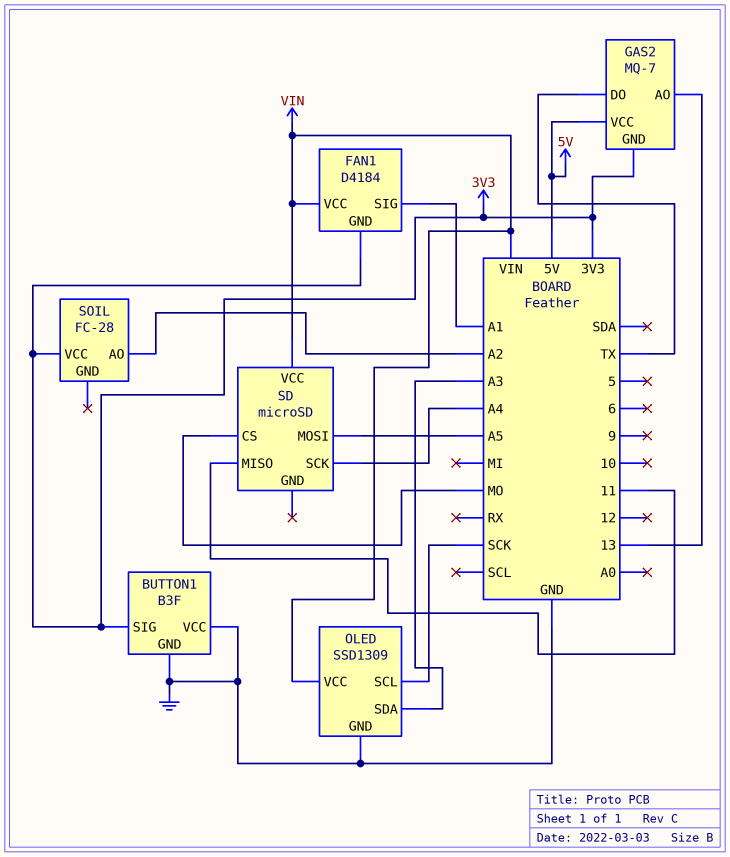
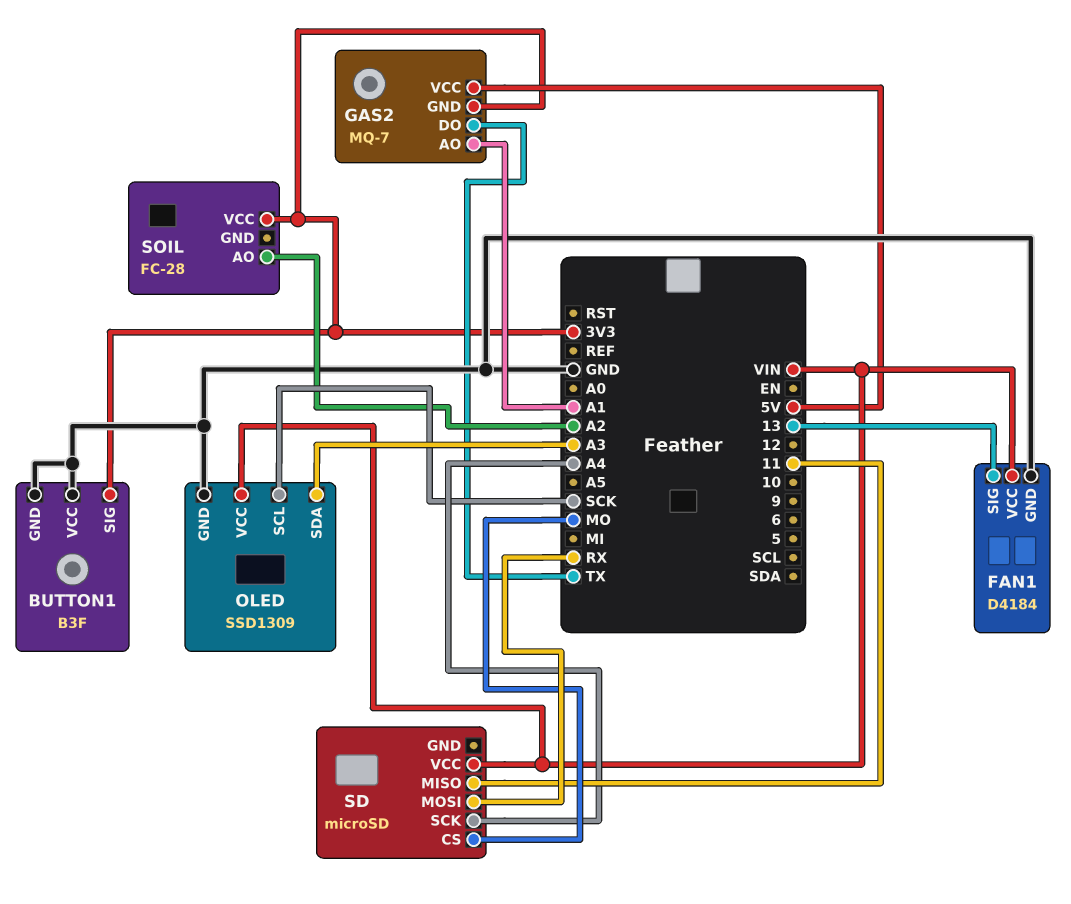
FAN1 pin GND: 3V3 -> GND
FAN1 pin SIG: A1 -> 13
GAS2 pin AO: 13 -> A1
SD pin MOSI: A5 -> RX

